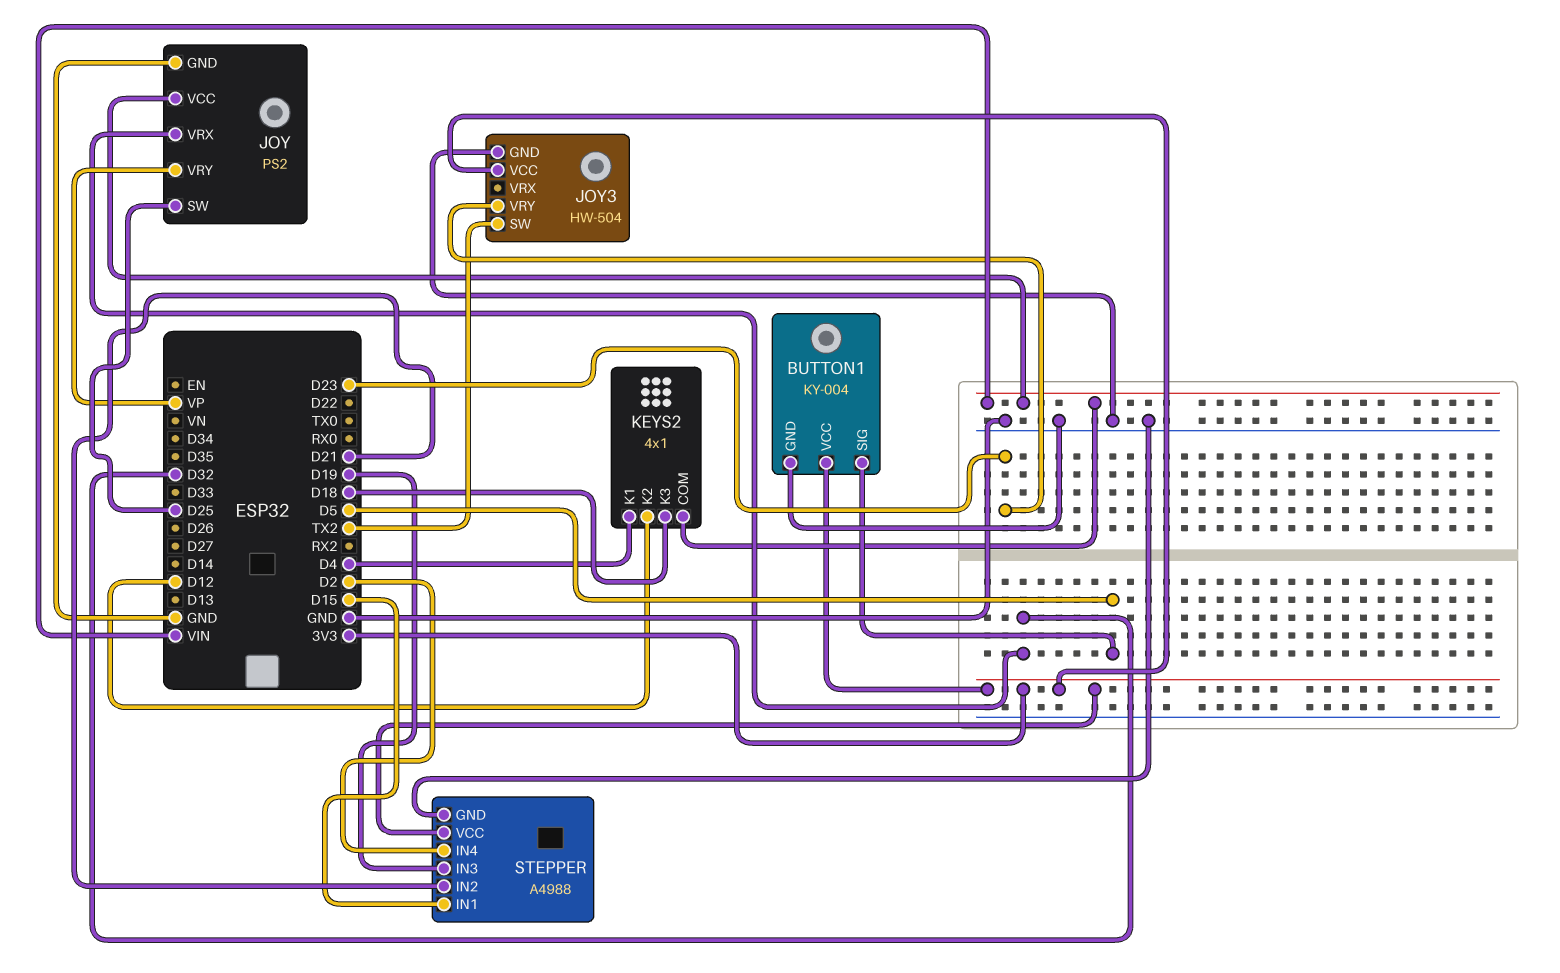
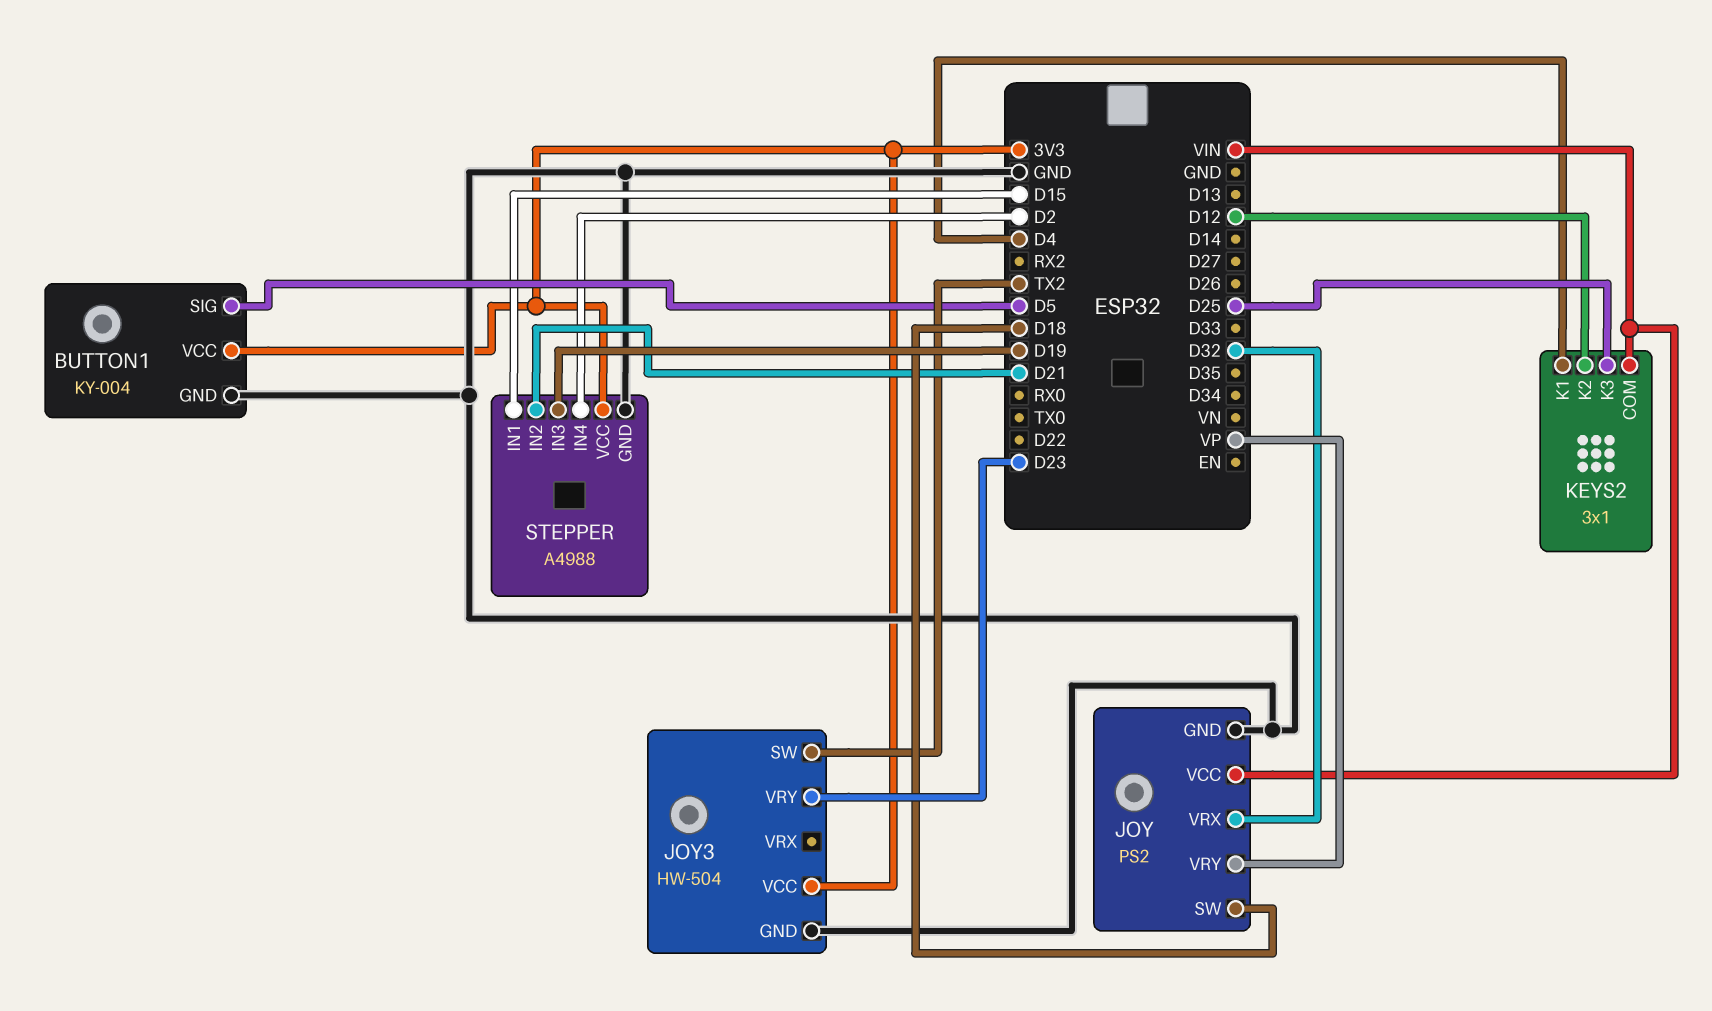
JOY pin SW: D25 -> D18
KEYS2: 4x1 -> 3x1
KEYS2 pin K3: D18 -> D25

